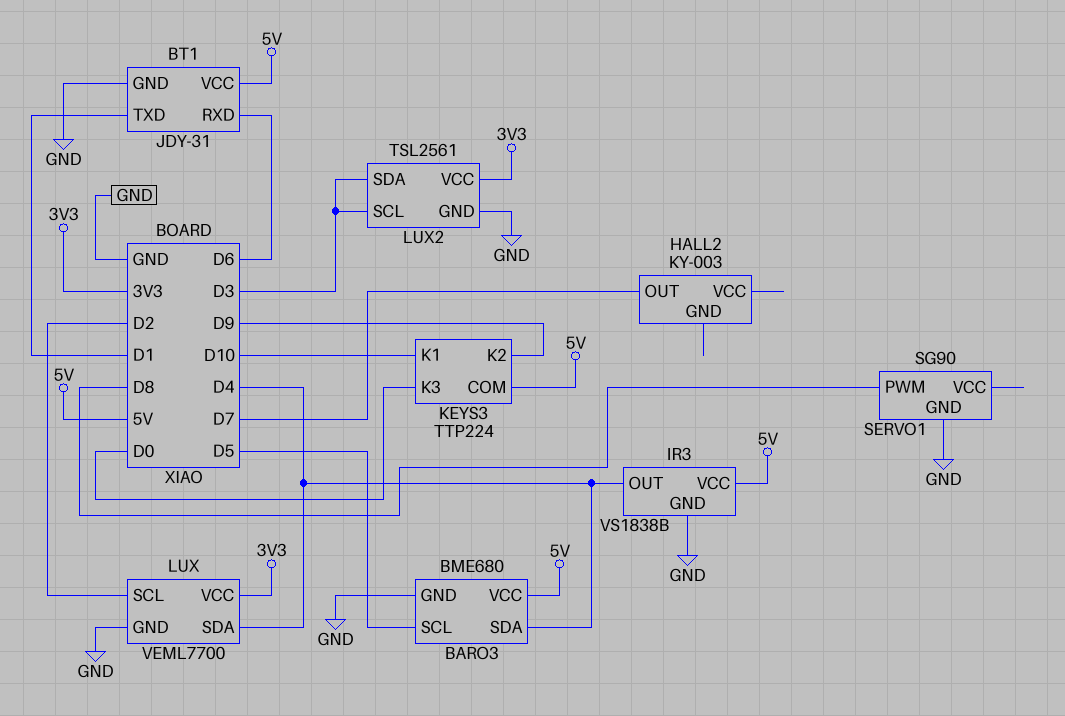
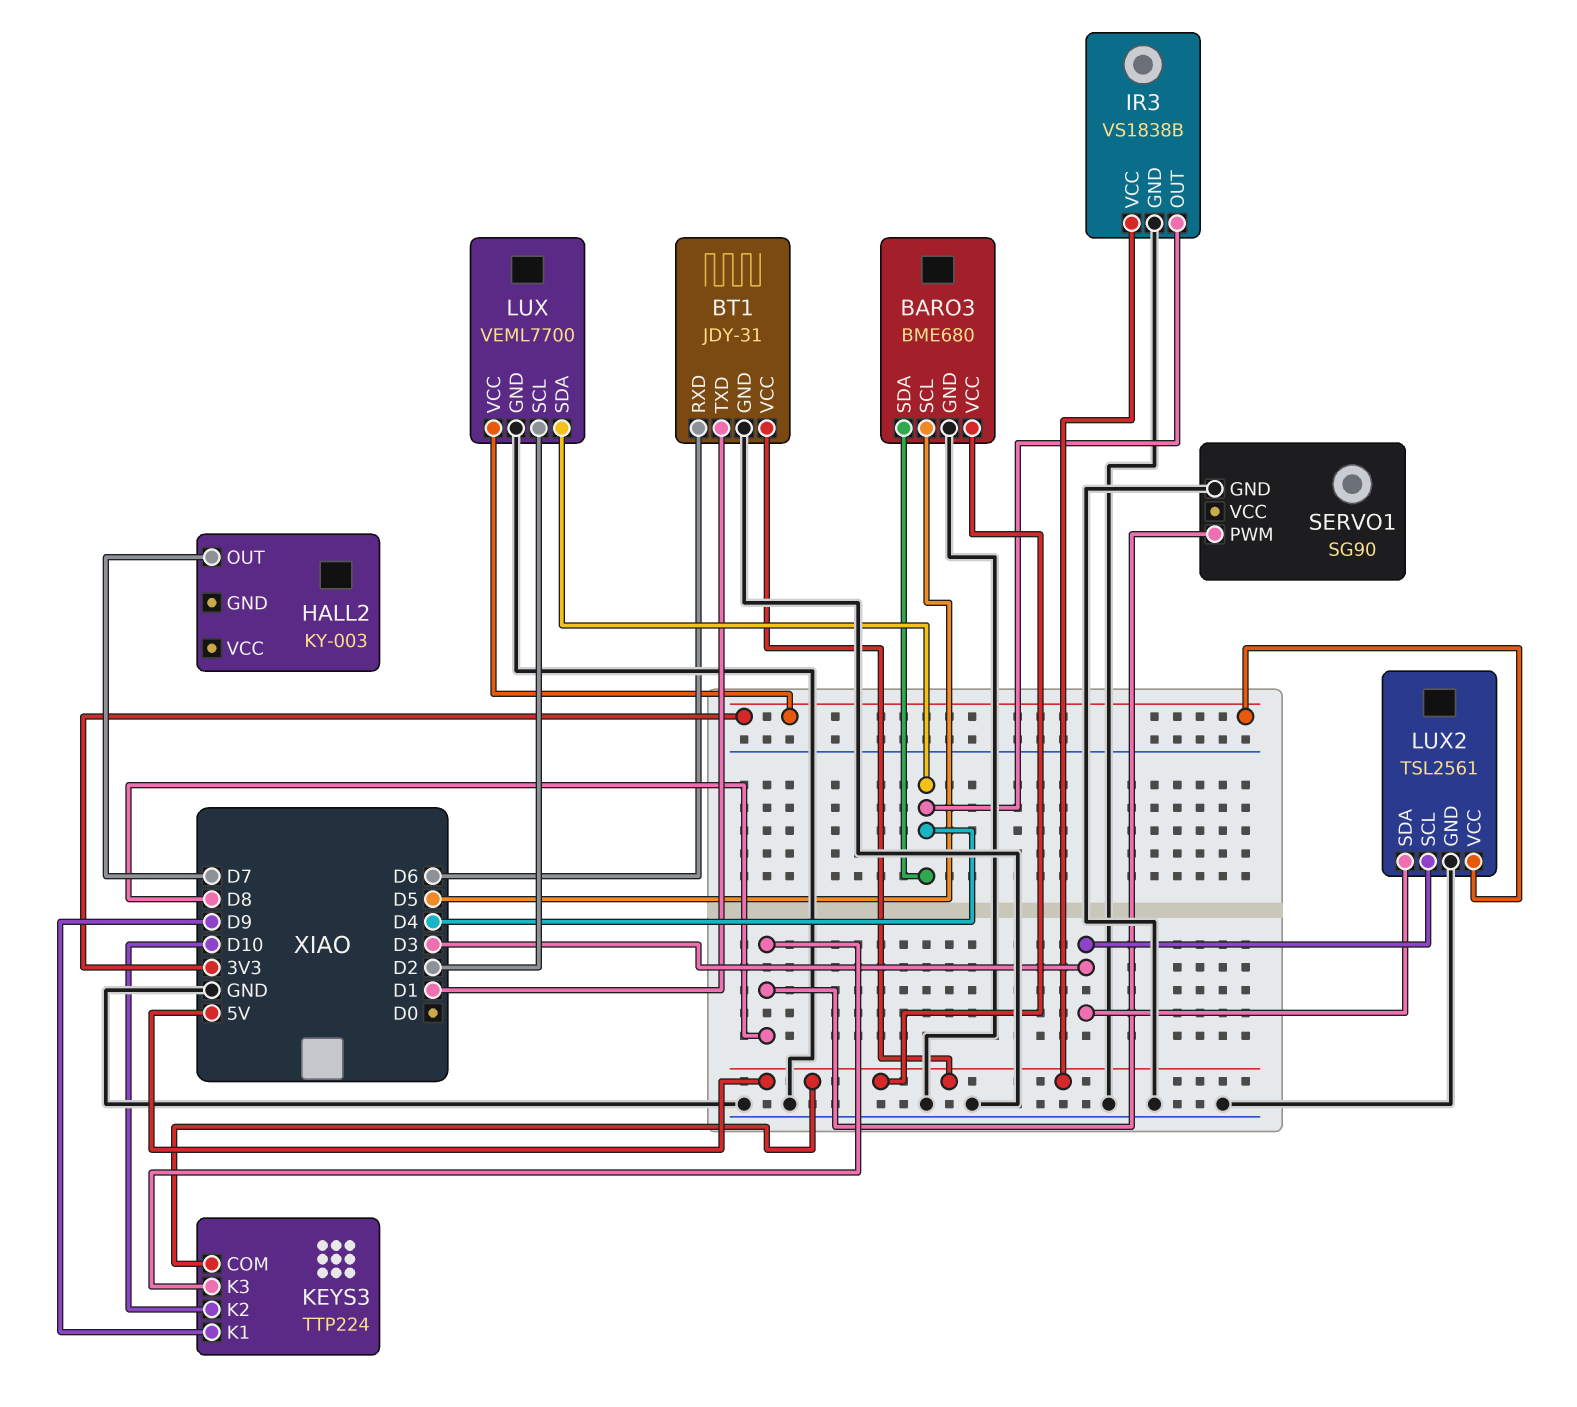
KEYS3 pin K1: D10 -> D9
KEYS3 pin K2: D9 -> D10
KEYS3 pin K3: D0 -> D8

